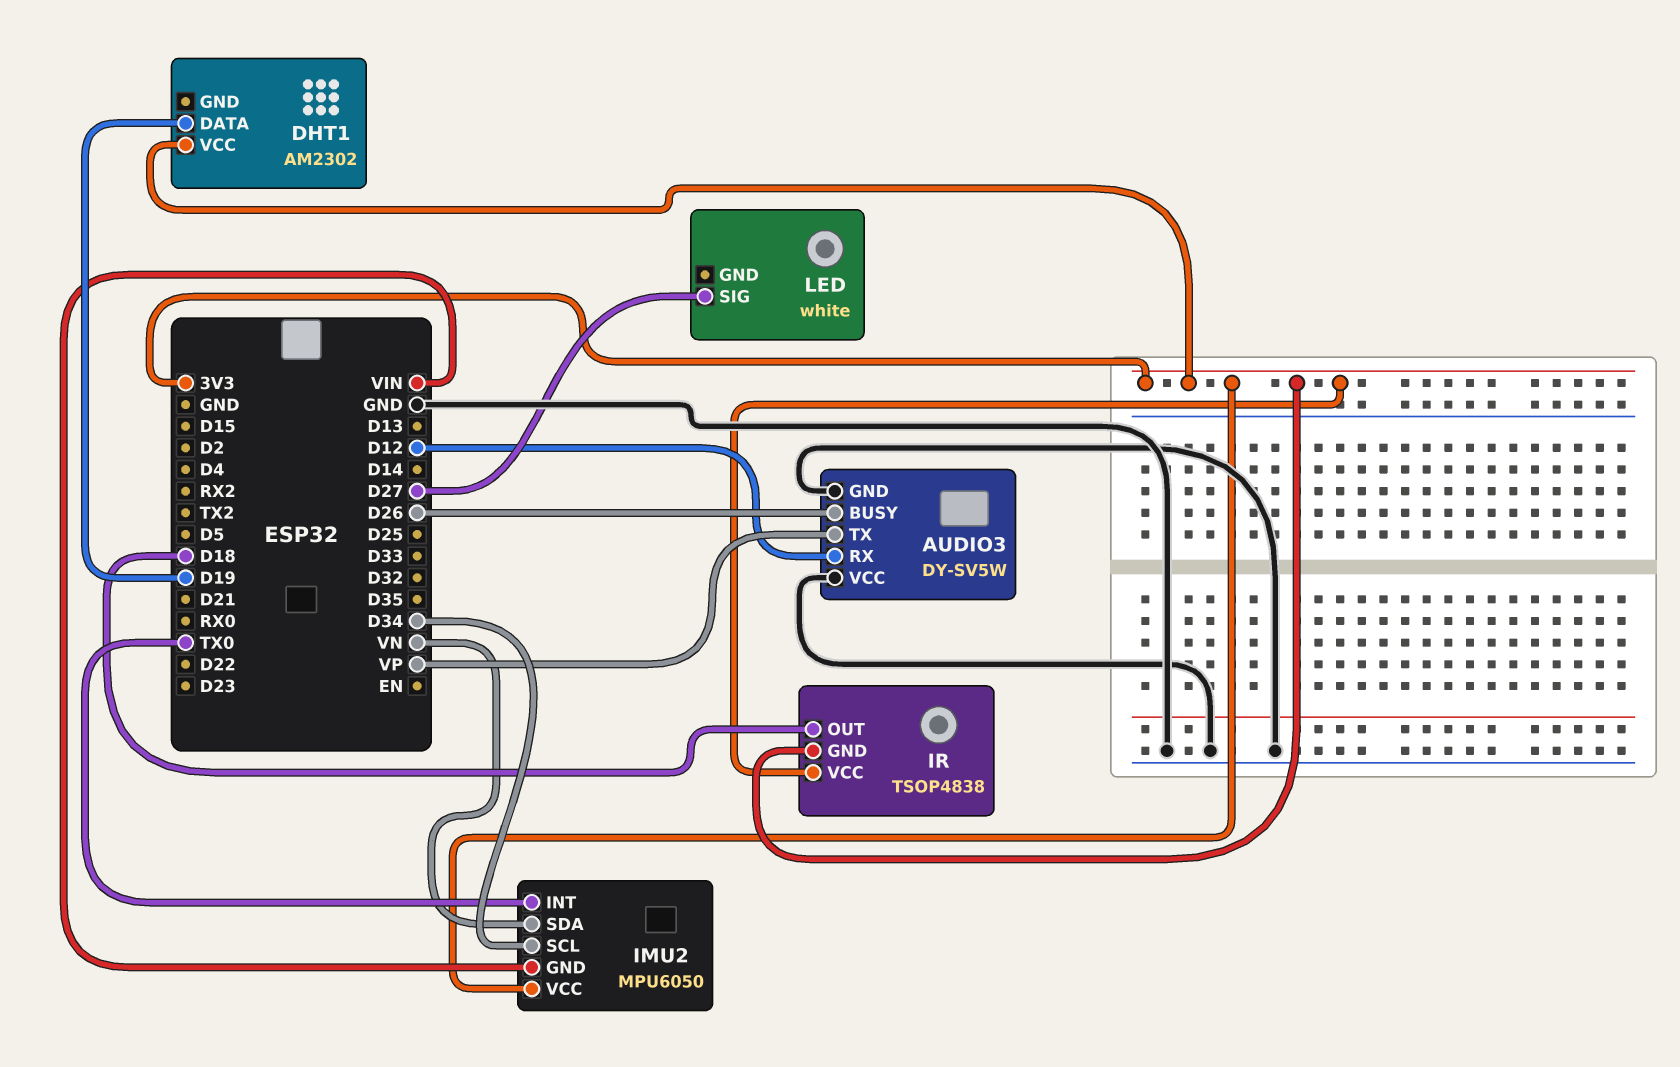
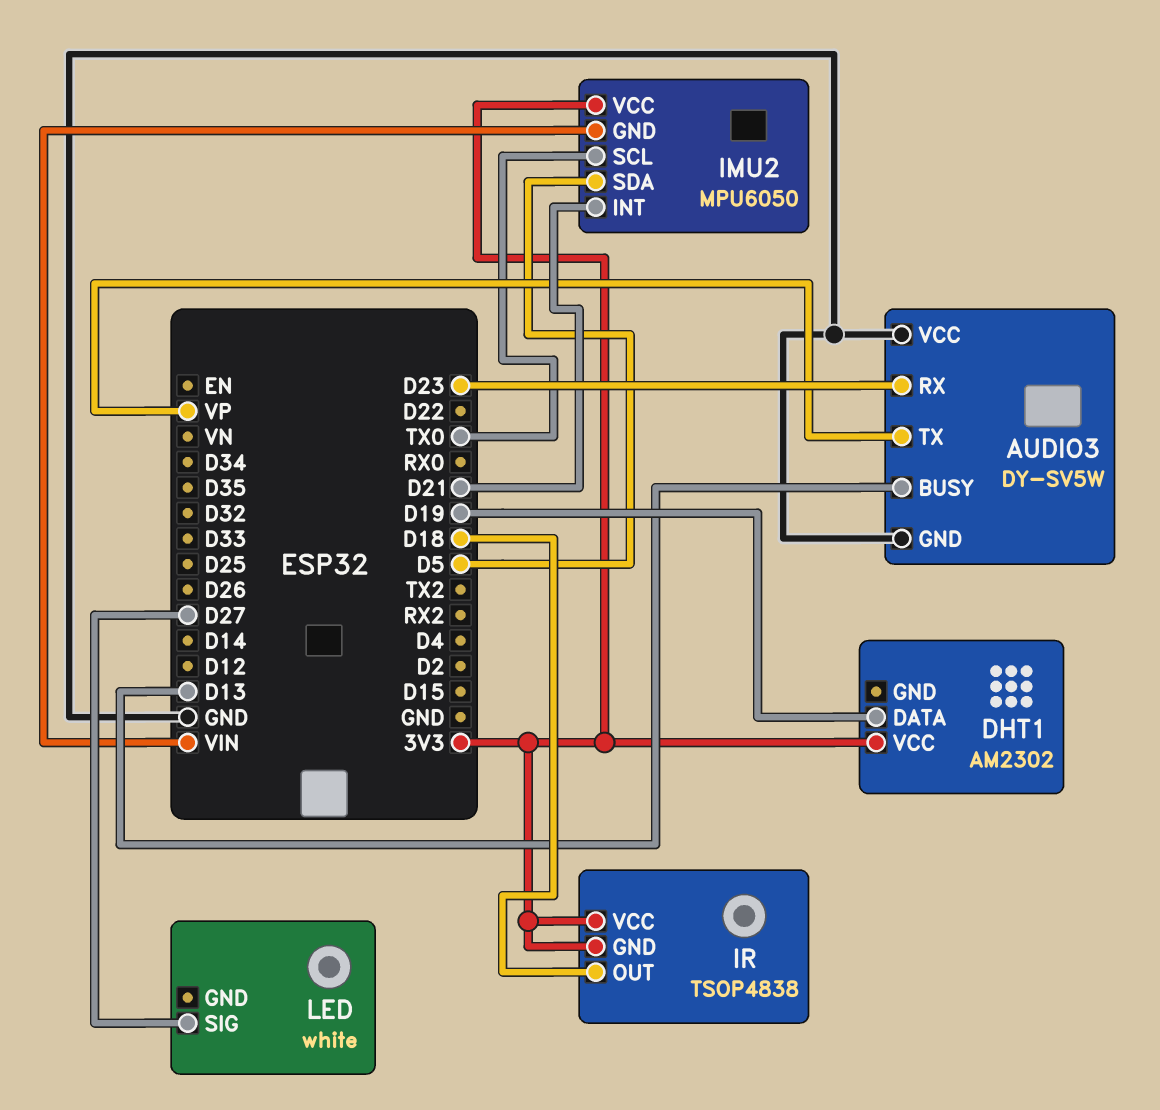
AUDIO3 pin BUSY: D26 -> D13
AUDIO3 pin RX: D12 -> D23
IMU2 pin INT: TX0 -> D21
IMU2 pin SCL: D34 -> TX0
IMU2 pin SDA: VN -> D5

